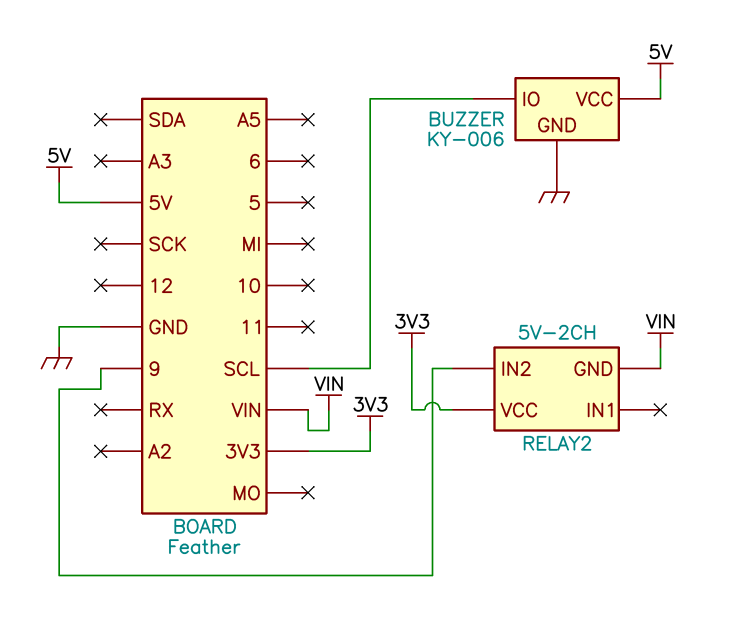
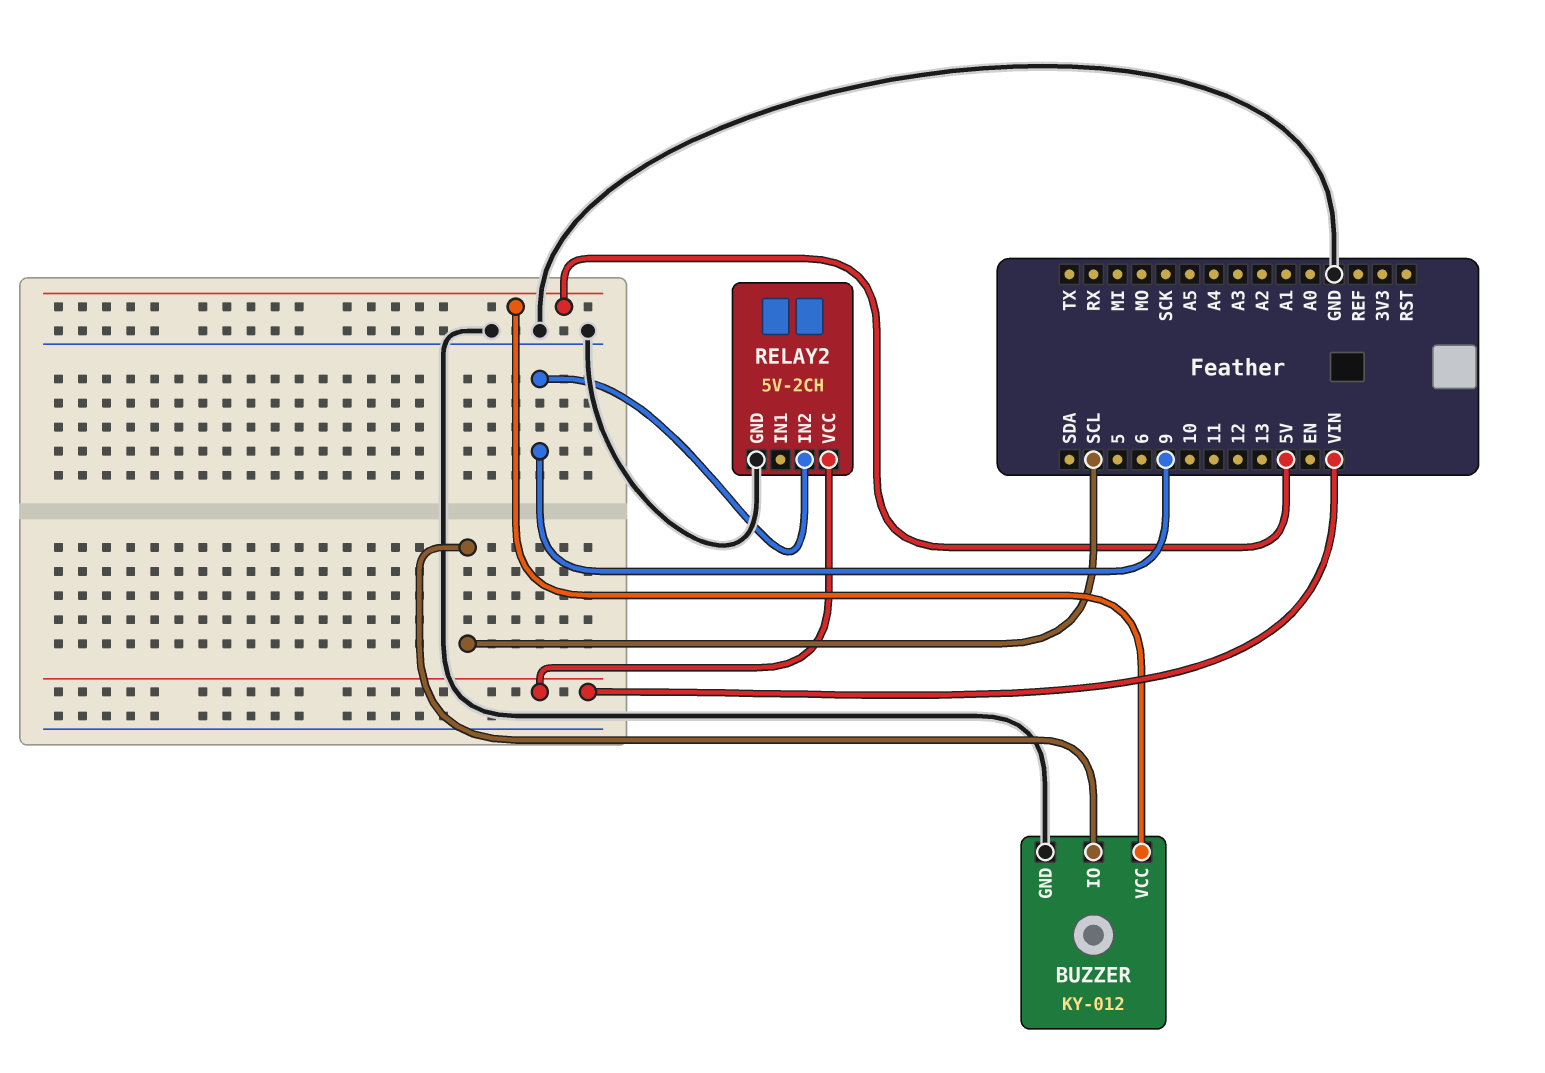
BUZZER: KY-006 -> KY-012
RELAY2 pin GND: VIN -> GND
RELAY2 pin VCC: 3V3 -> VIN

